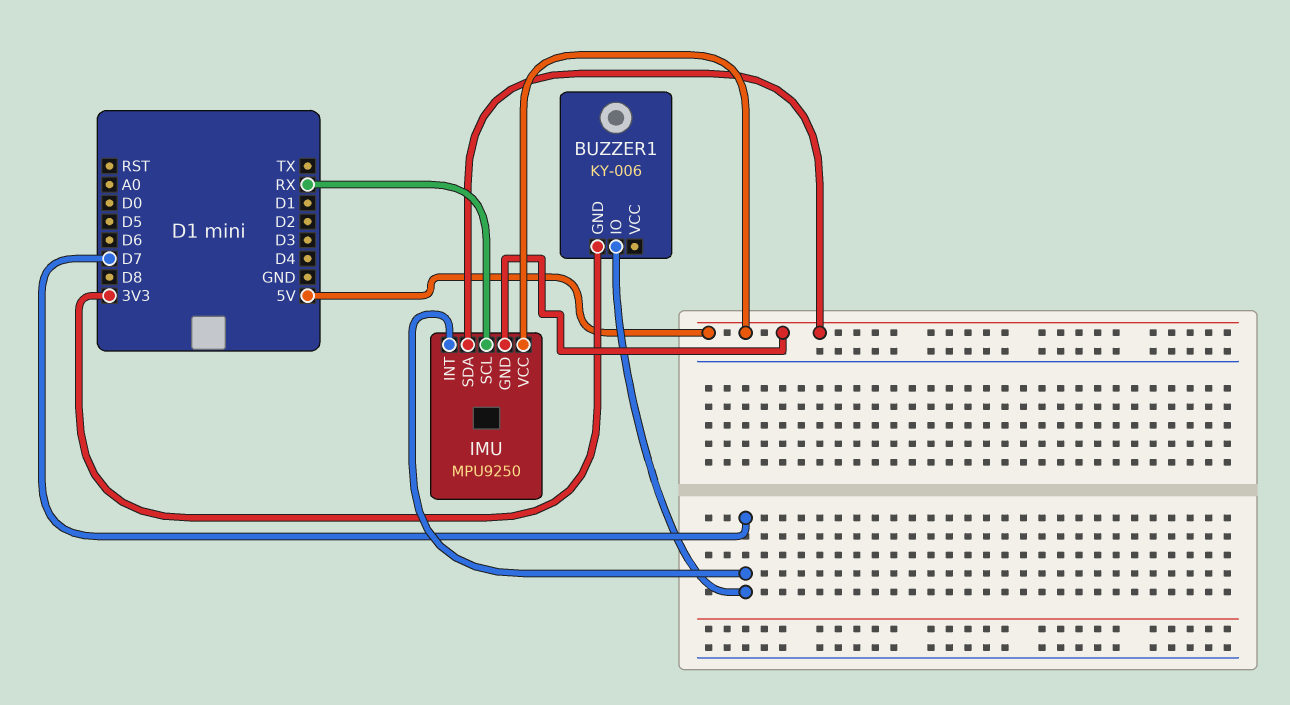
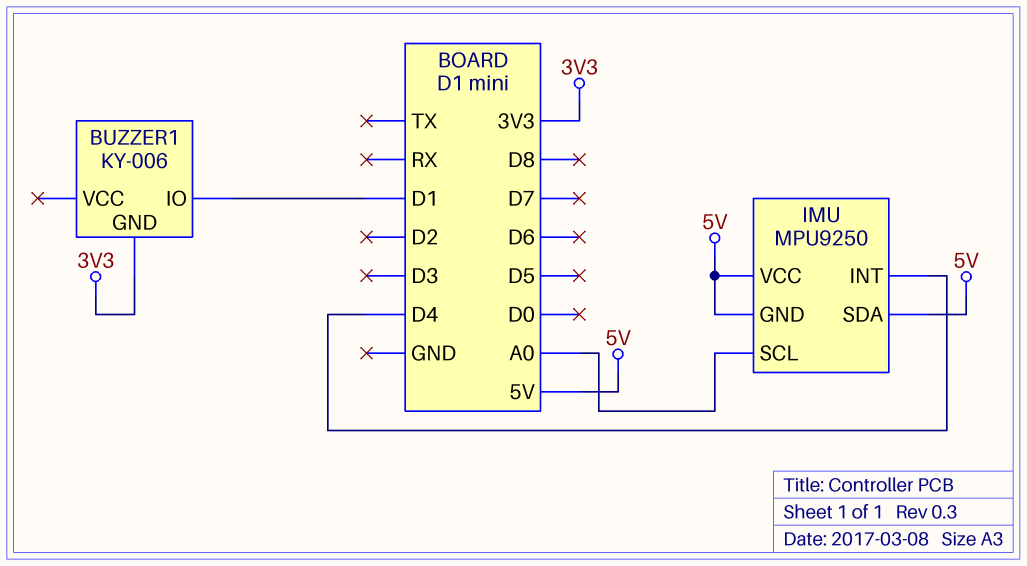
BUZZER1 pin IO: D7 -> D1
IMU pin INT: D7 -> D4
IMU pin SCL: RX -> A0

